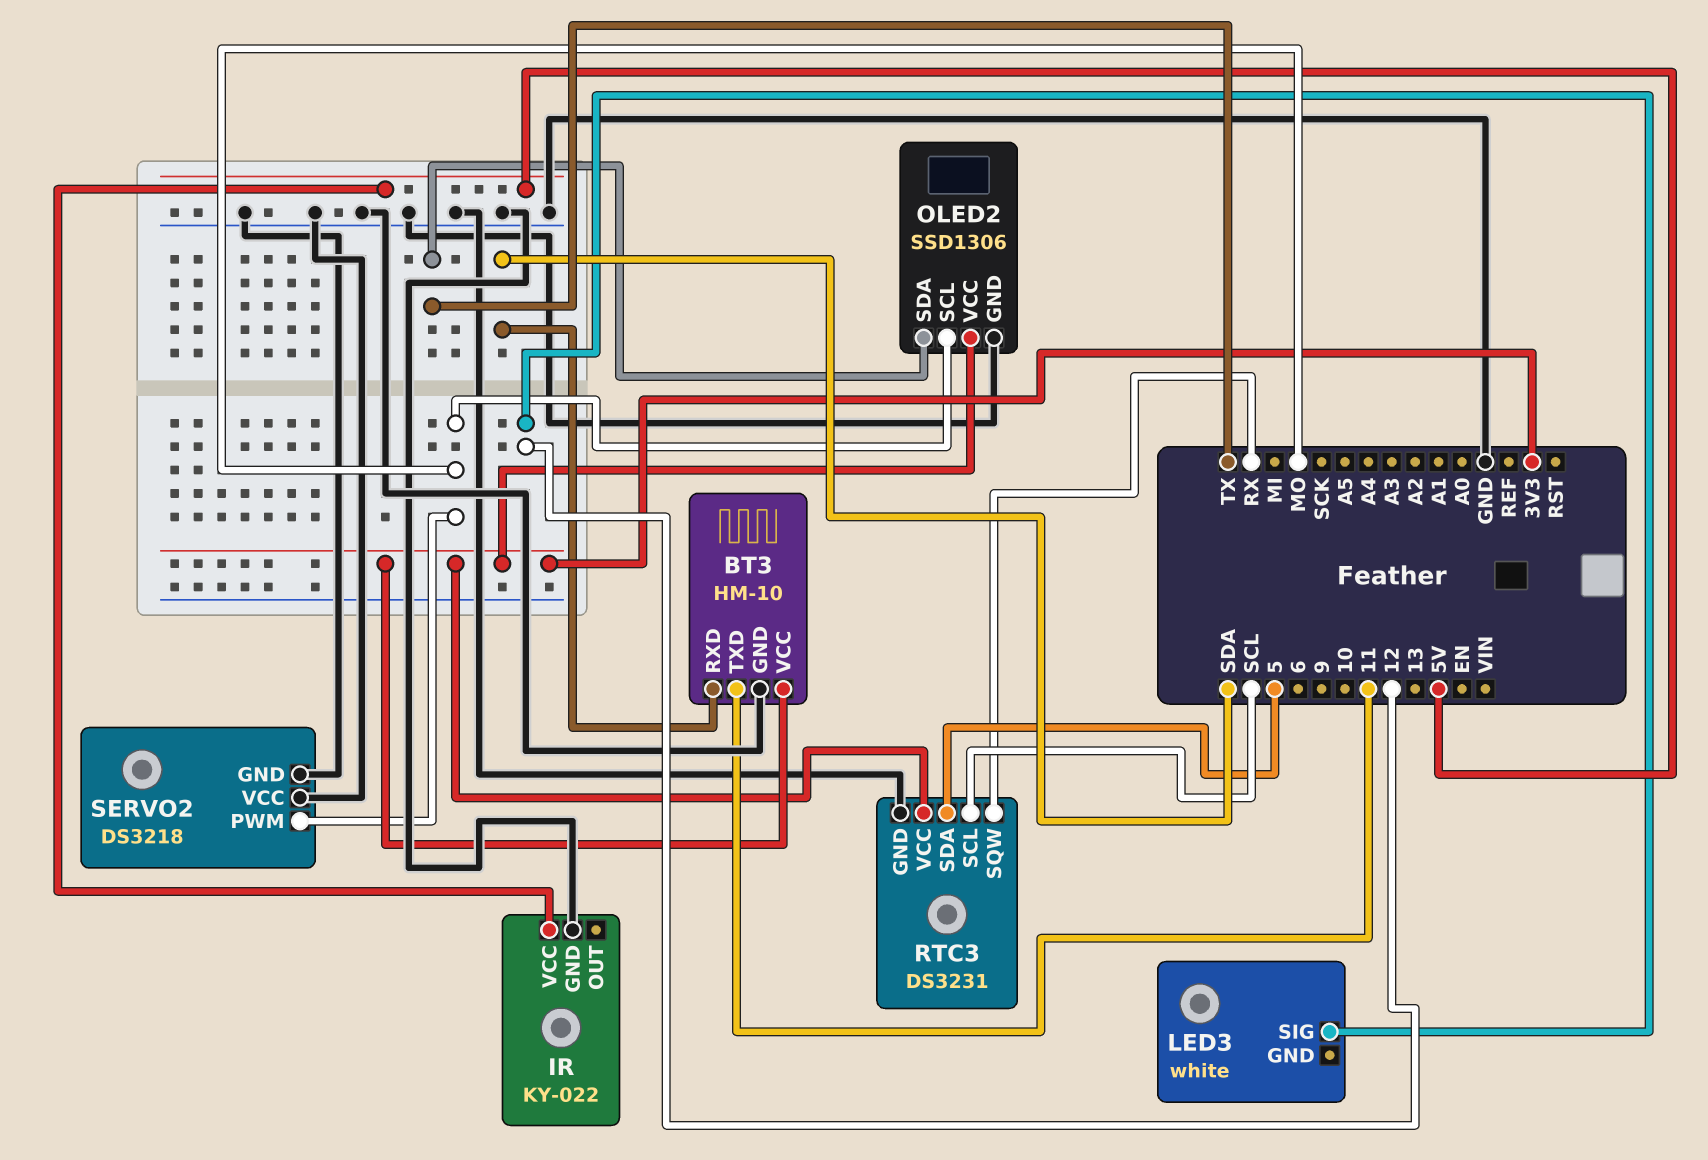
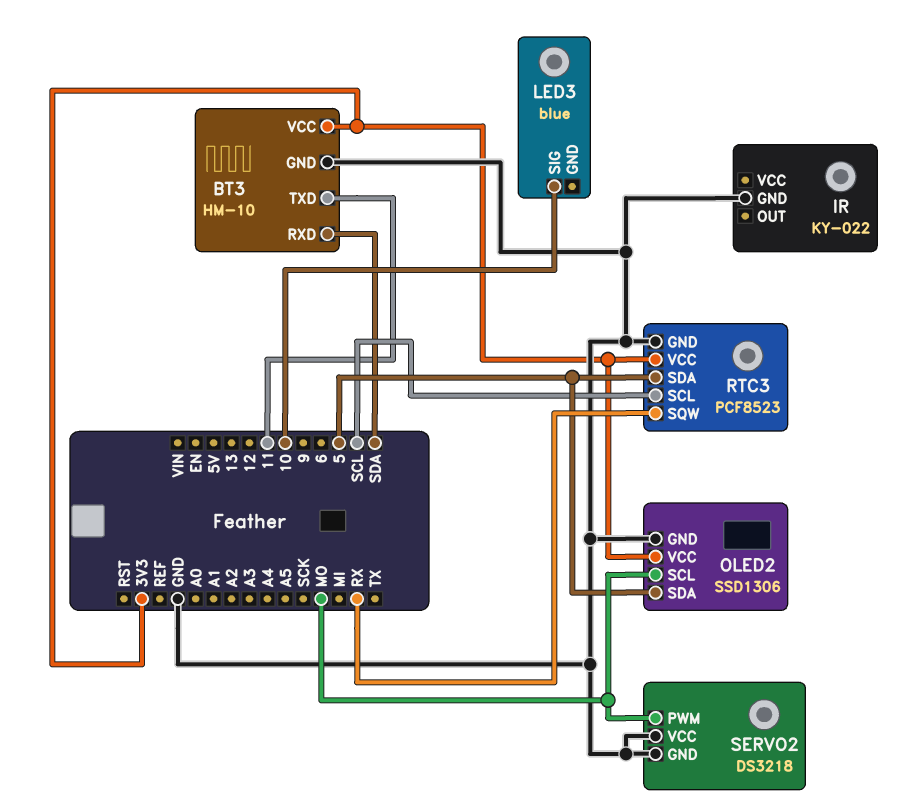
IR pin VCC: 5V -> none
LED3: white -> blue
LED3 pin SIG: 12 -> 10
OLED2 pin SDA: TX -> 5
RTC3: DS3231 -> PCF8523

